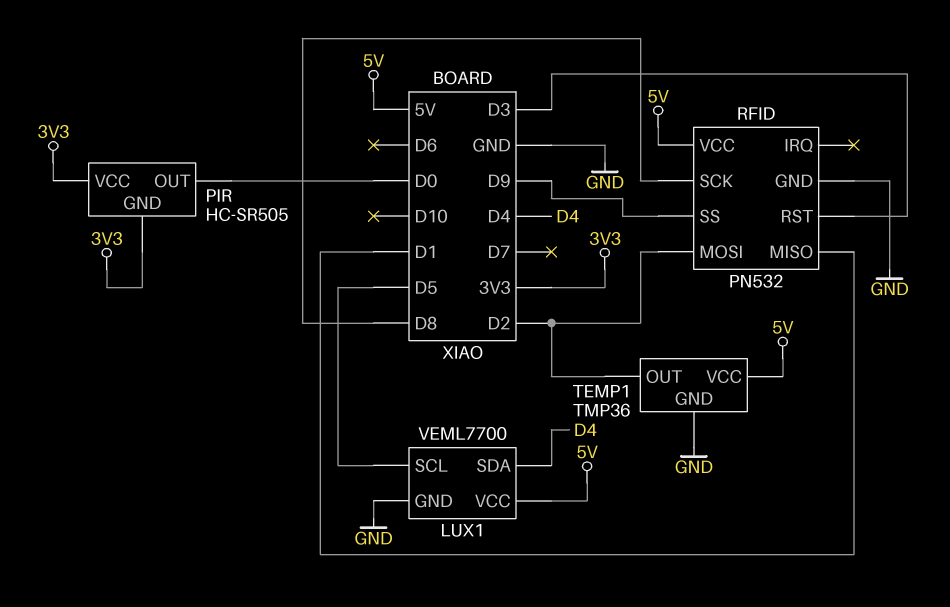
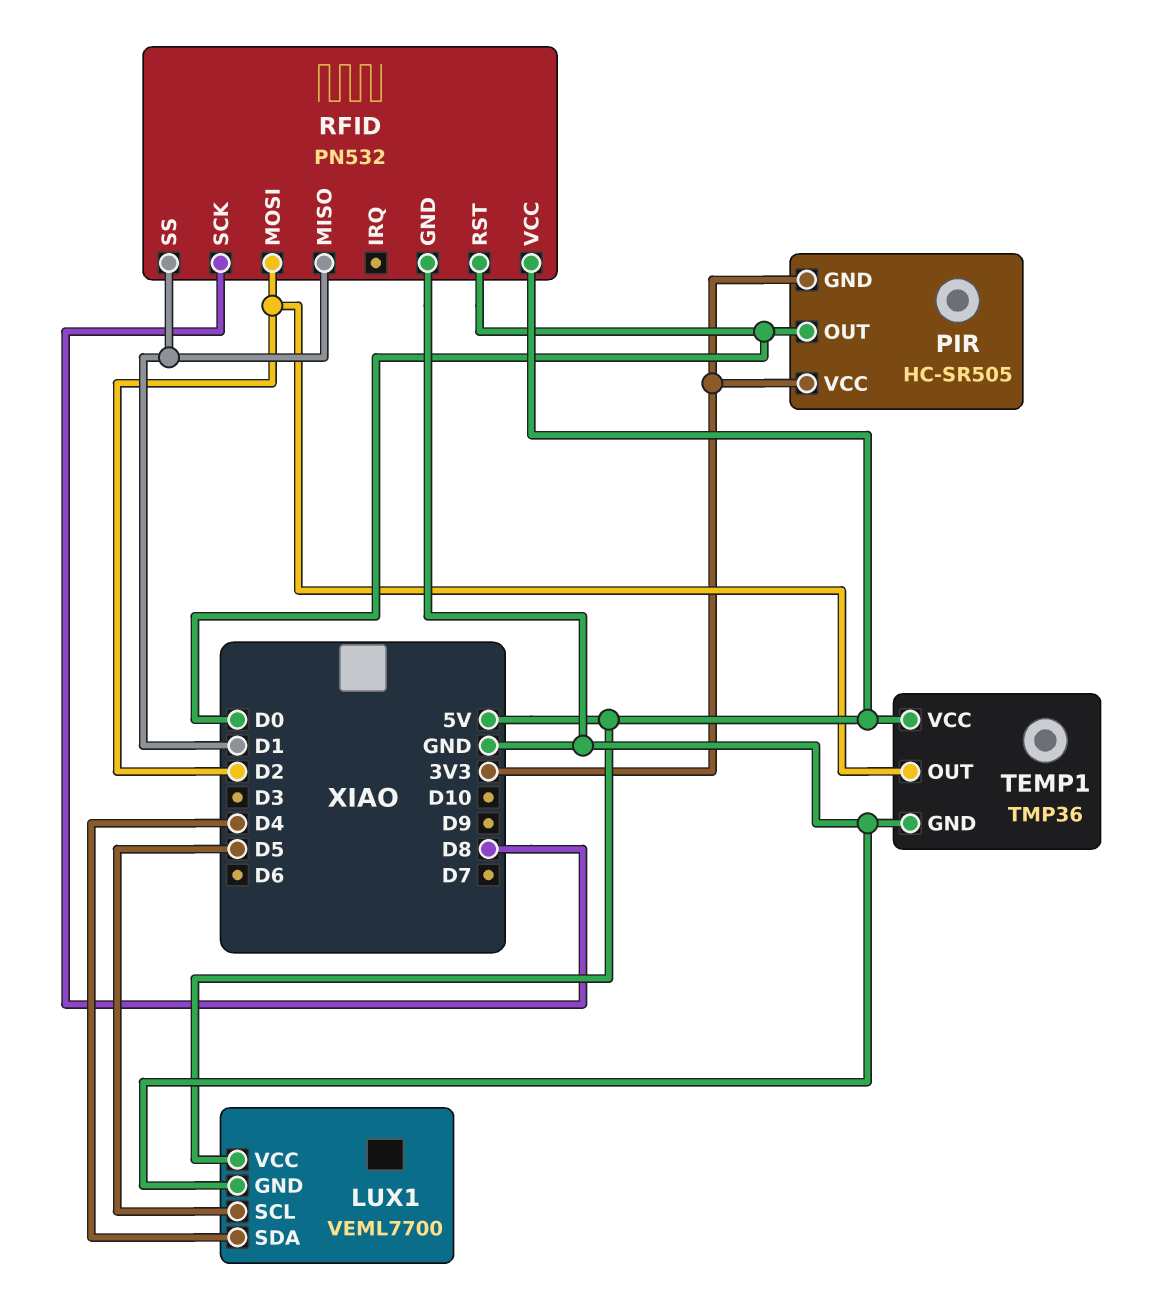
RFID pin RST: D3 -> D0
RFID pin SS: D9 -> D1

